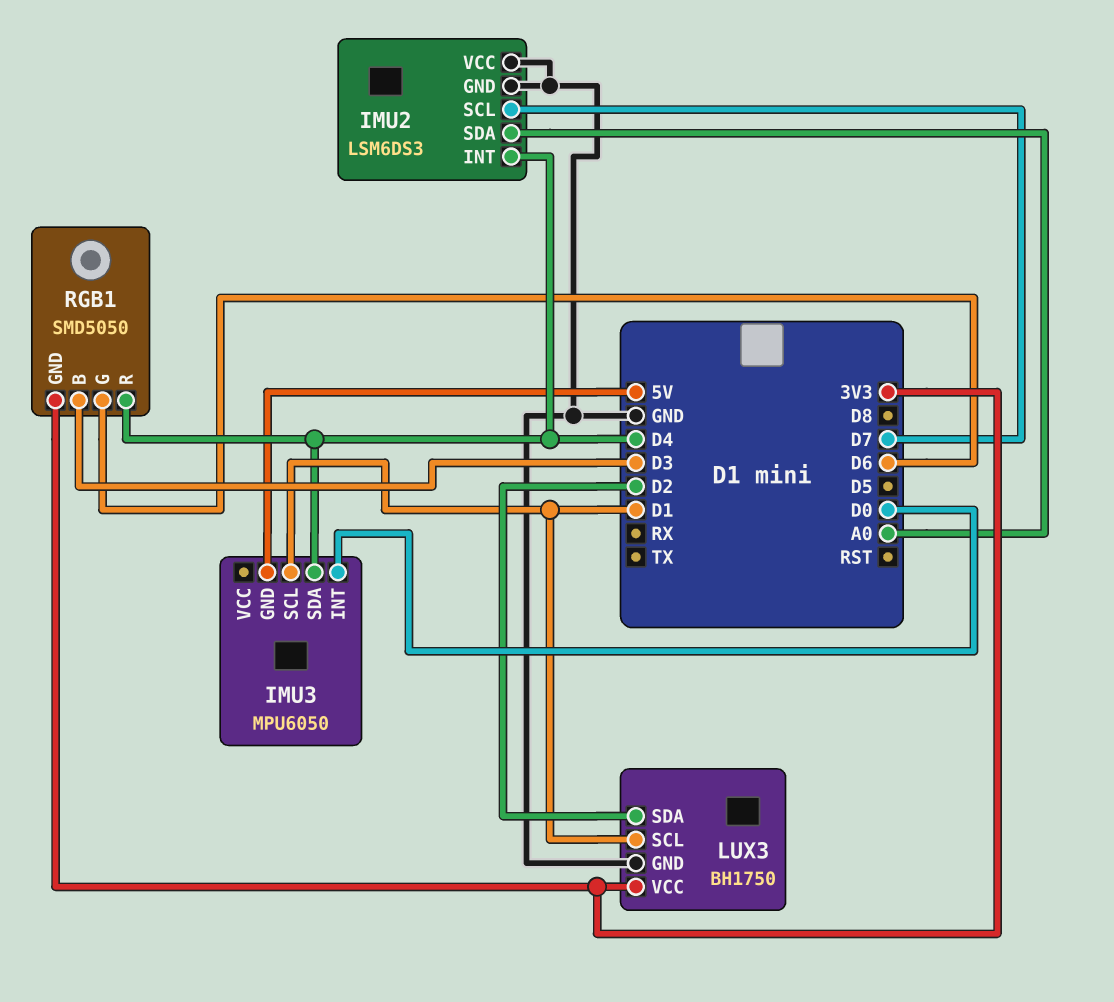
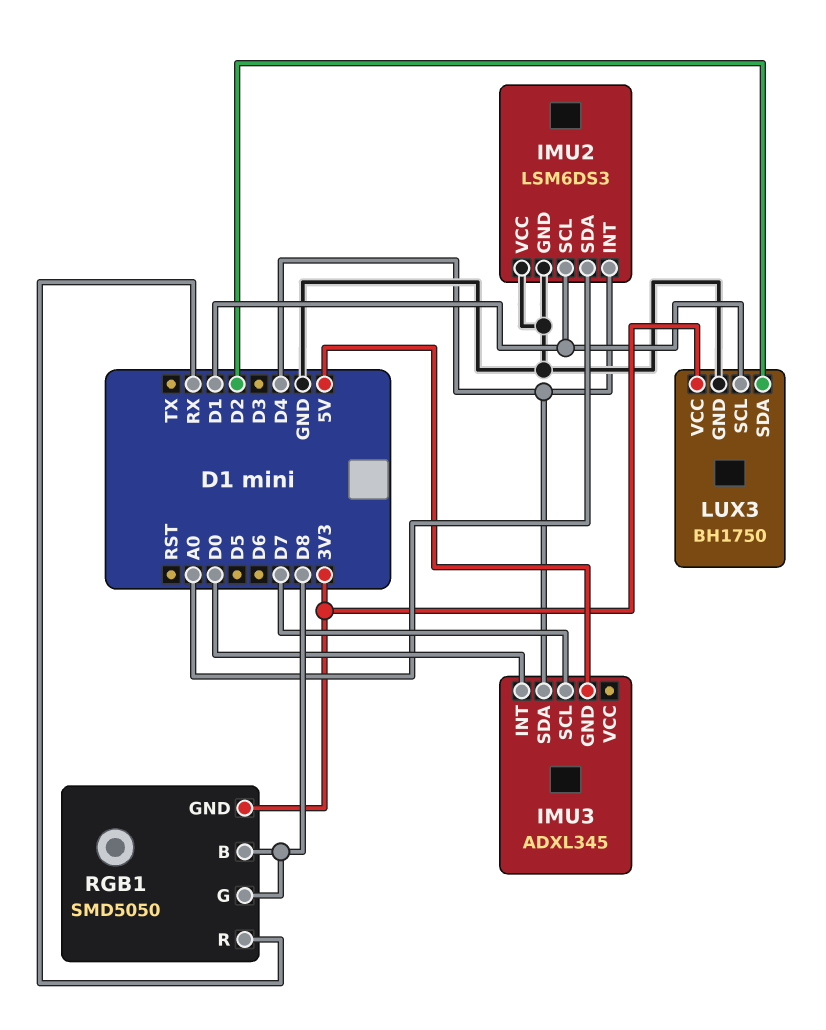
IMU2 pin SCL: D7 -> D1
IMU3: MPU6050 -> ADXL345
IMU3 pin SCL: D1 -> D7
RGB1 pin B: D3 -> D8
RGB1 pin G: D6 -> D8
RGB1 pin R: D4 -> RX

